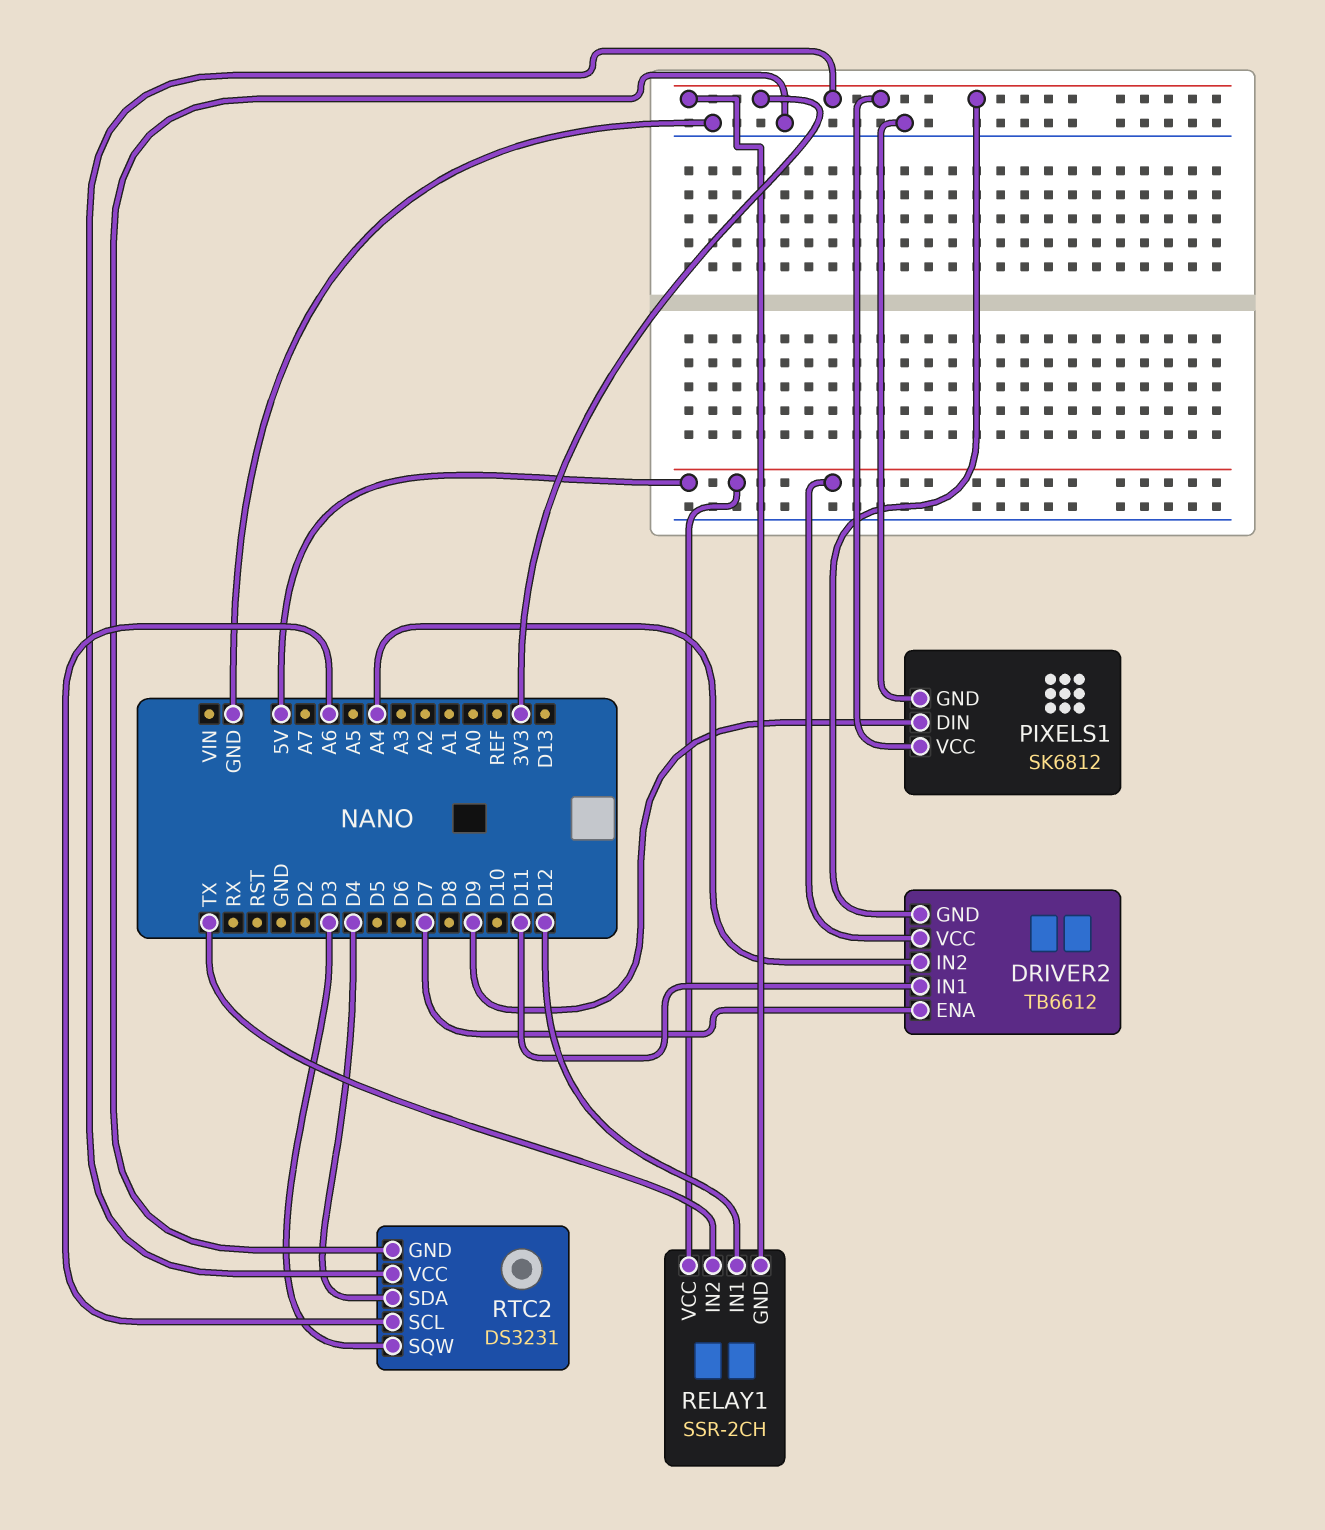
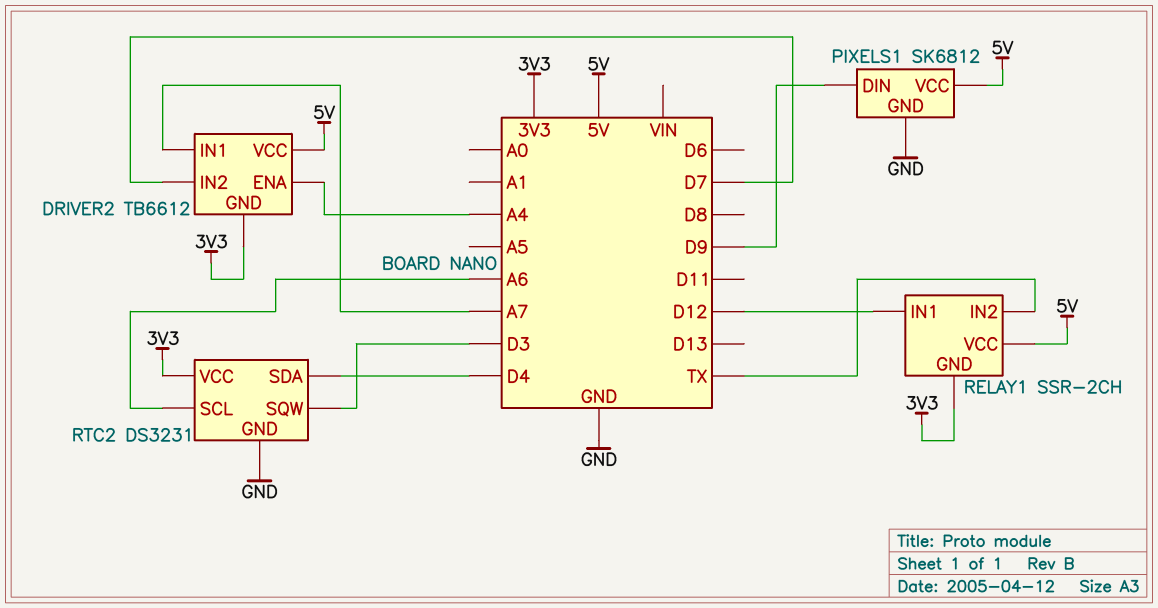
DRIVER2 pin ENA: D7 -> A4
DRIVER2 pin IN1: D11 -> A7
DRIVER2 pin IN2: A4 -> D7
PIXELS1 pin VCC: 3V3 -> 5V

